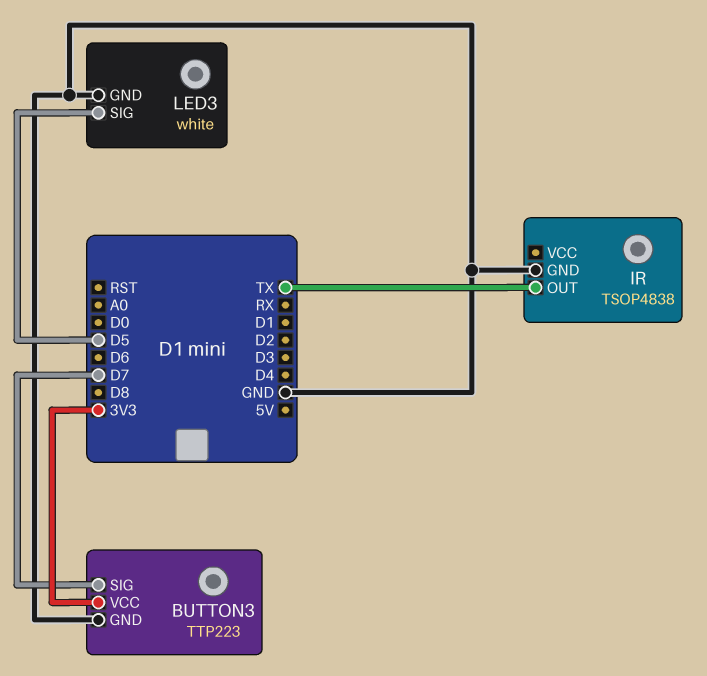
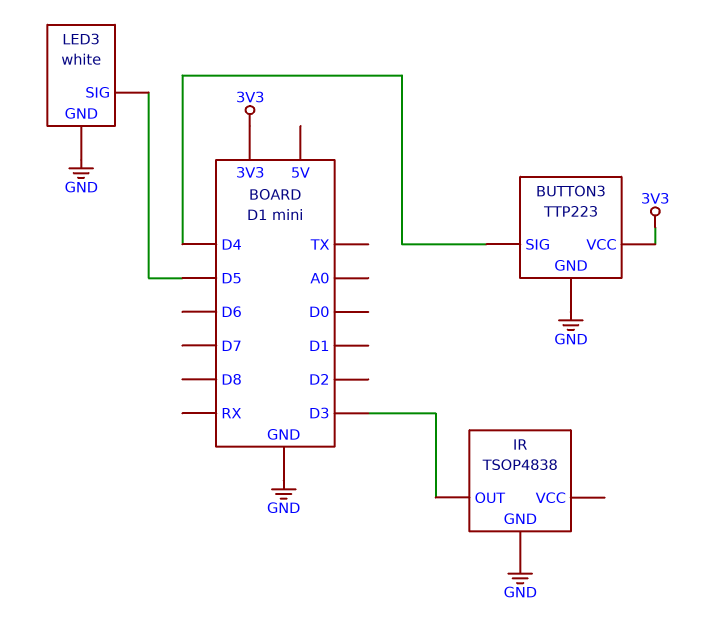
BUTTON3 pin SIG: D7 -> D4
IR pin OUT: TX -> D3

